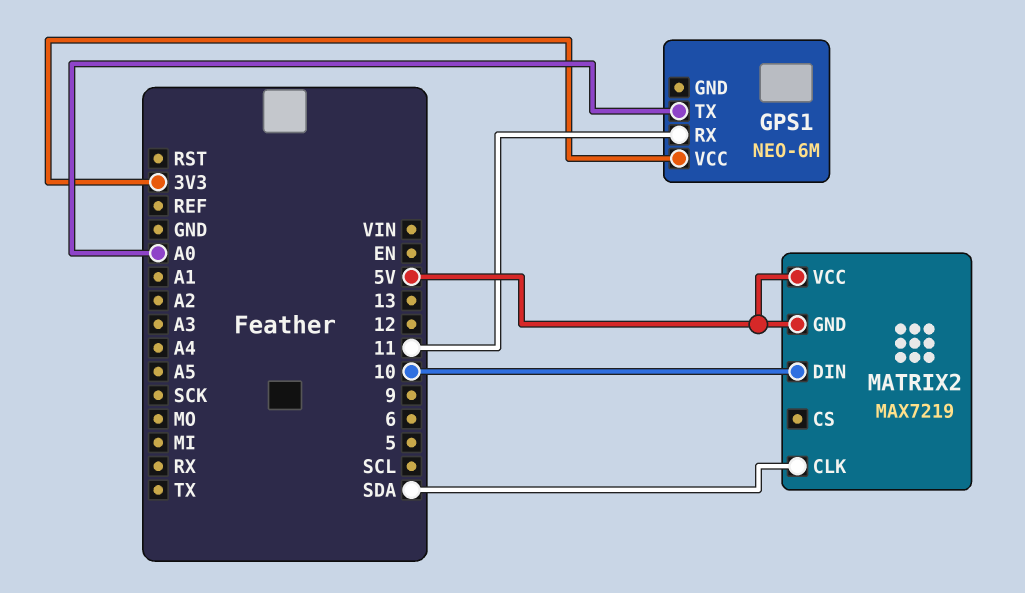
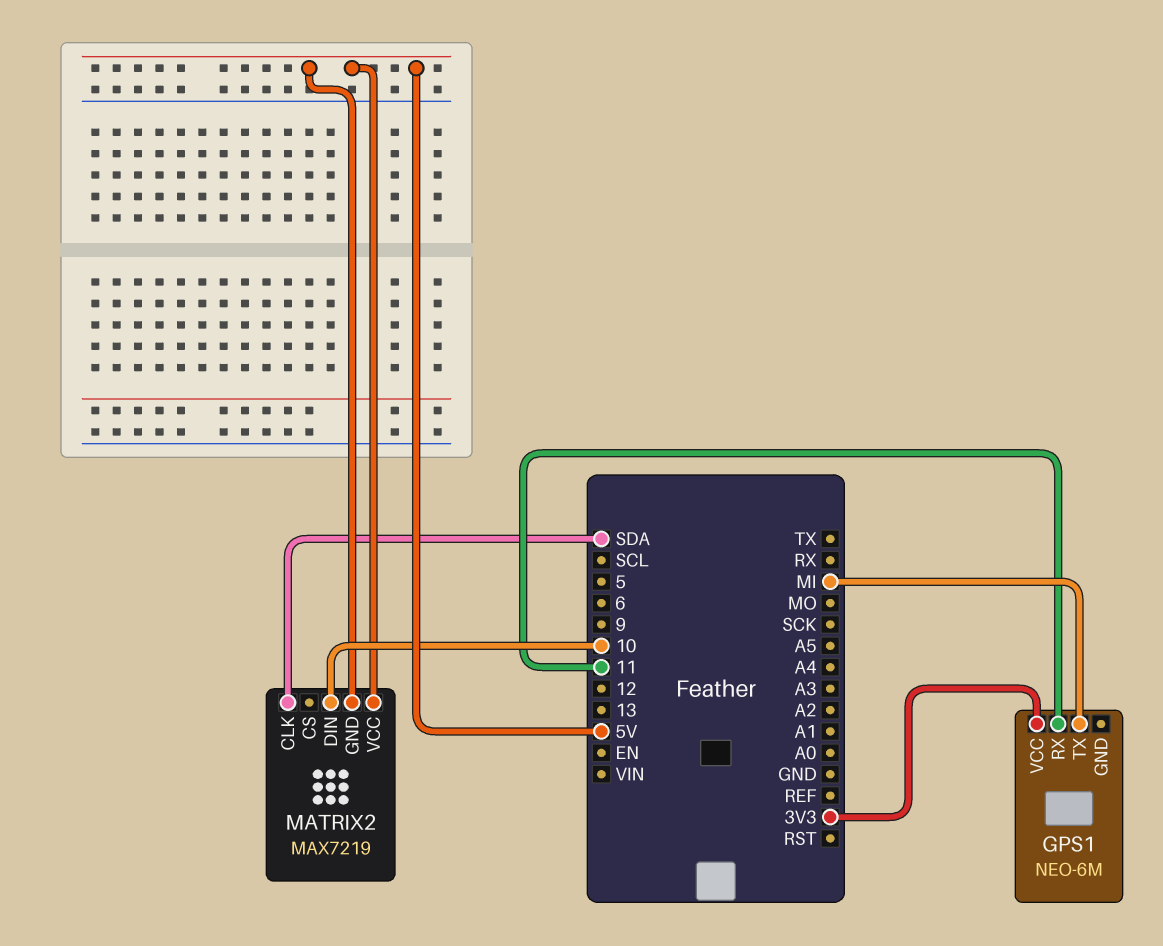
GPS1 pin TX: A0 -> MI

